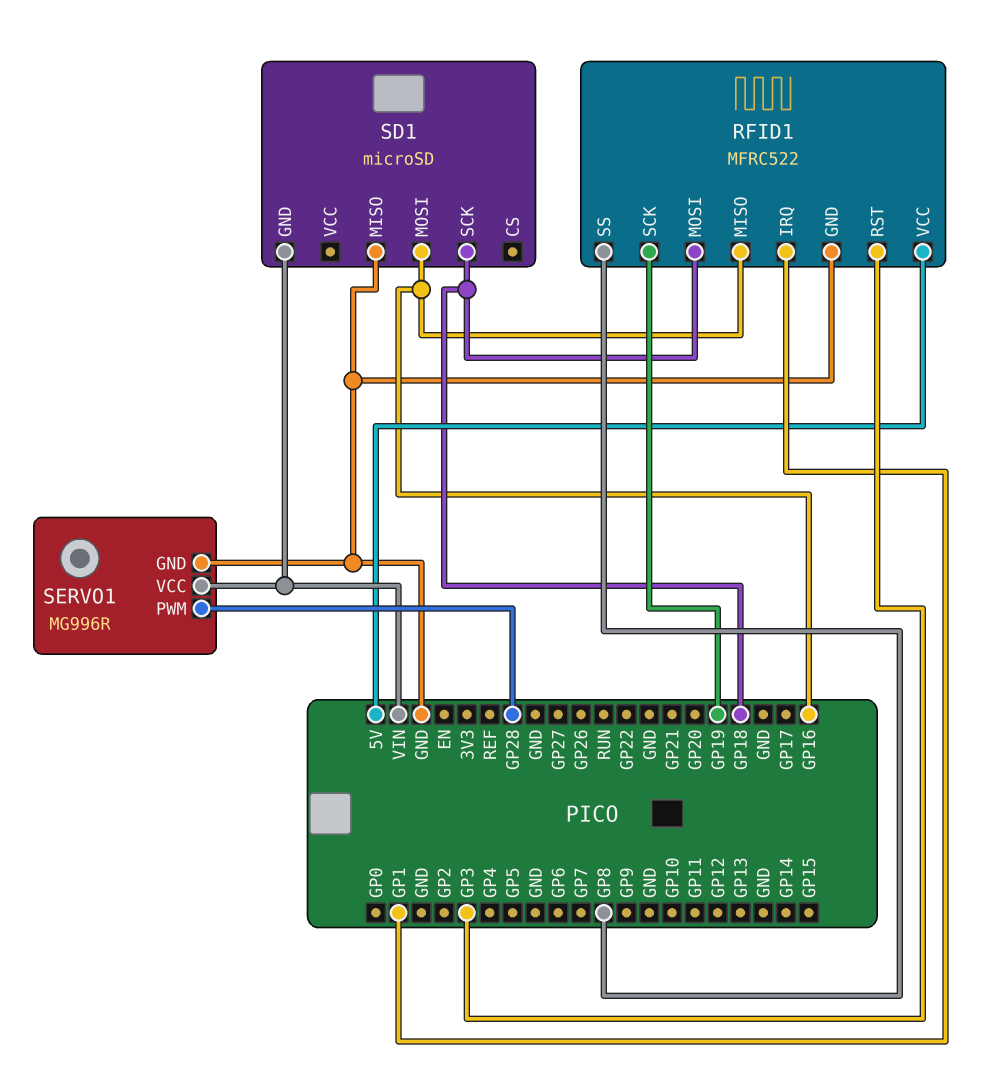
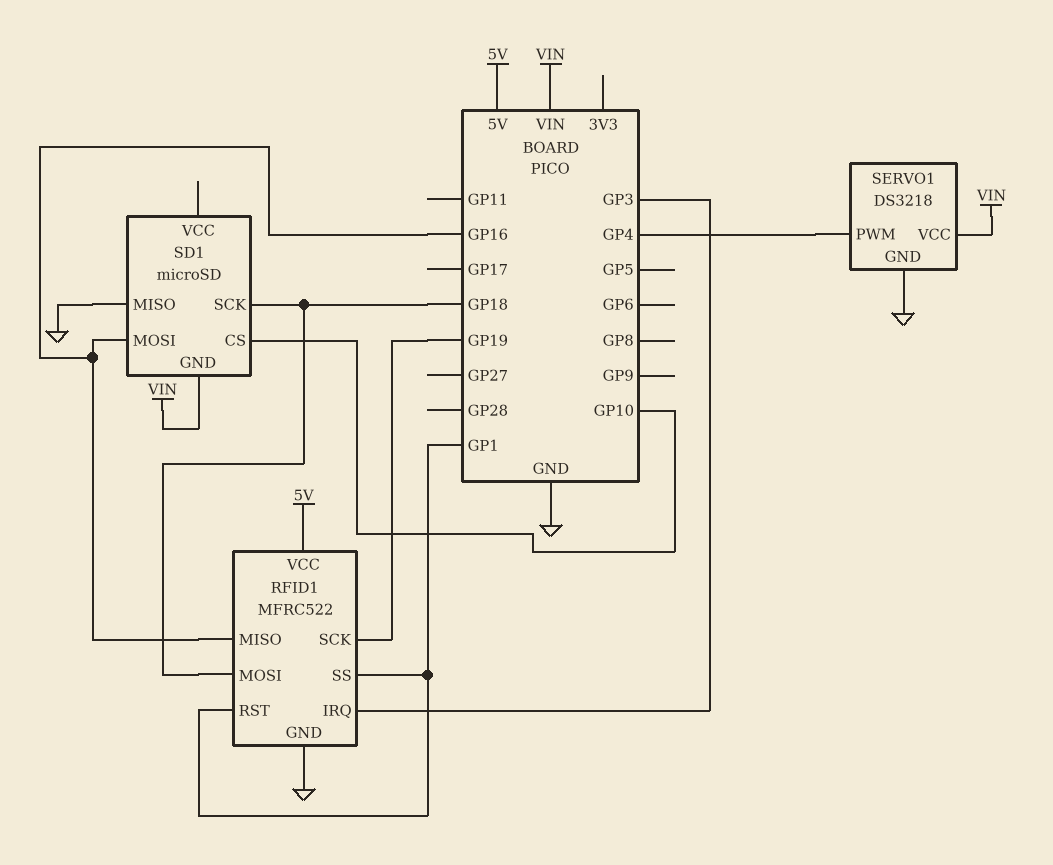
RFID1 pin IRQ: GP1 -> GP3
RFID1 pin RST: GP3 -> GP1
RFID1 pin SS: GP8 -> GP1
SD1 pin CS: none -> GP10
SERVO1: MG996R -> DS3218
SERVO1 pin PWM: GP28 -> GP4

